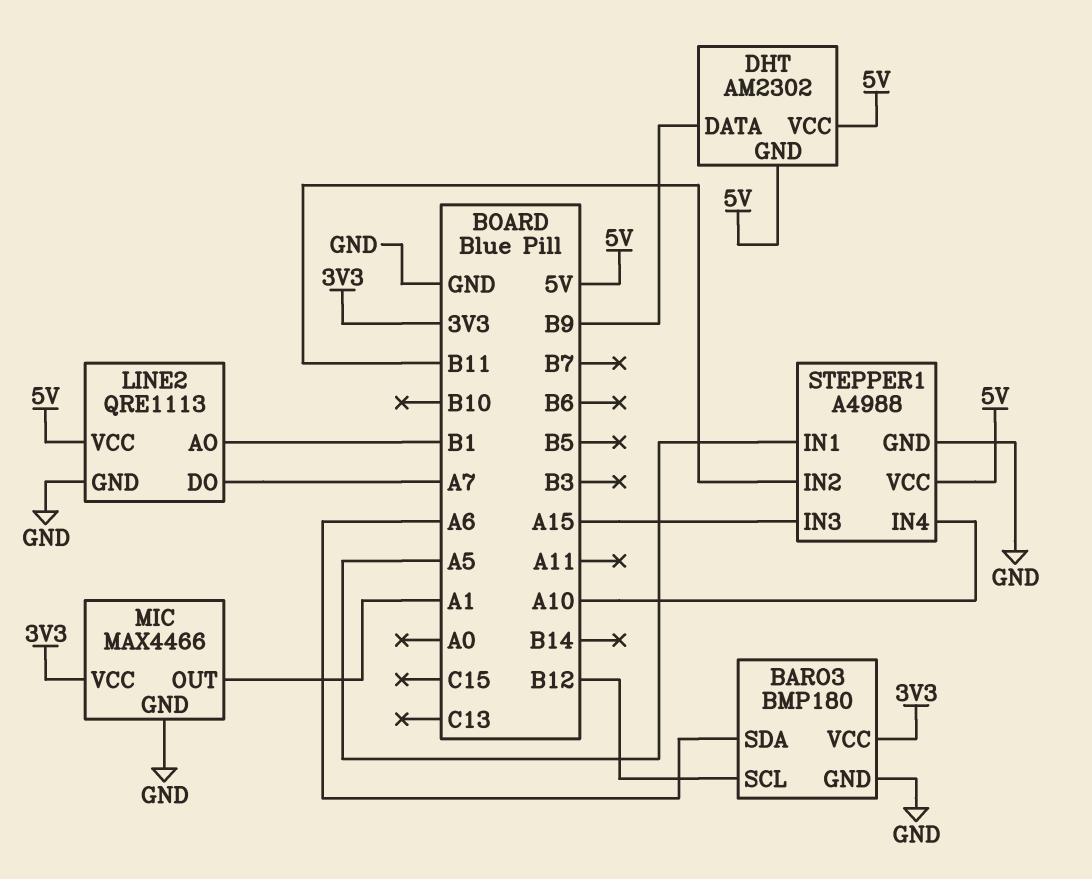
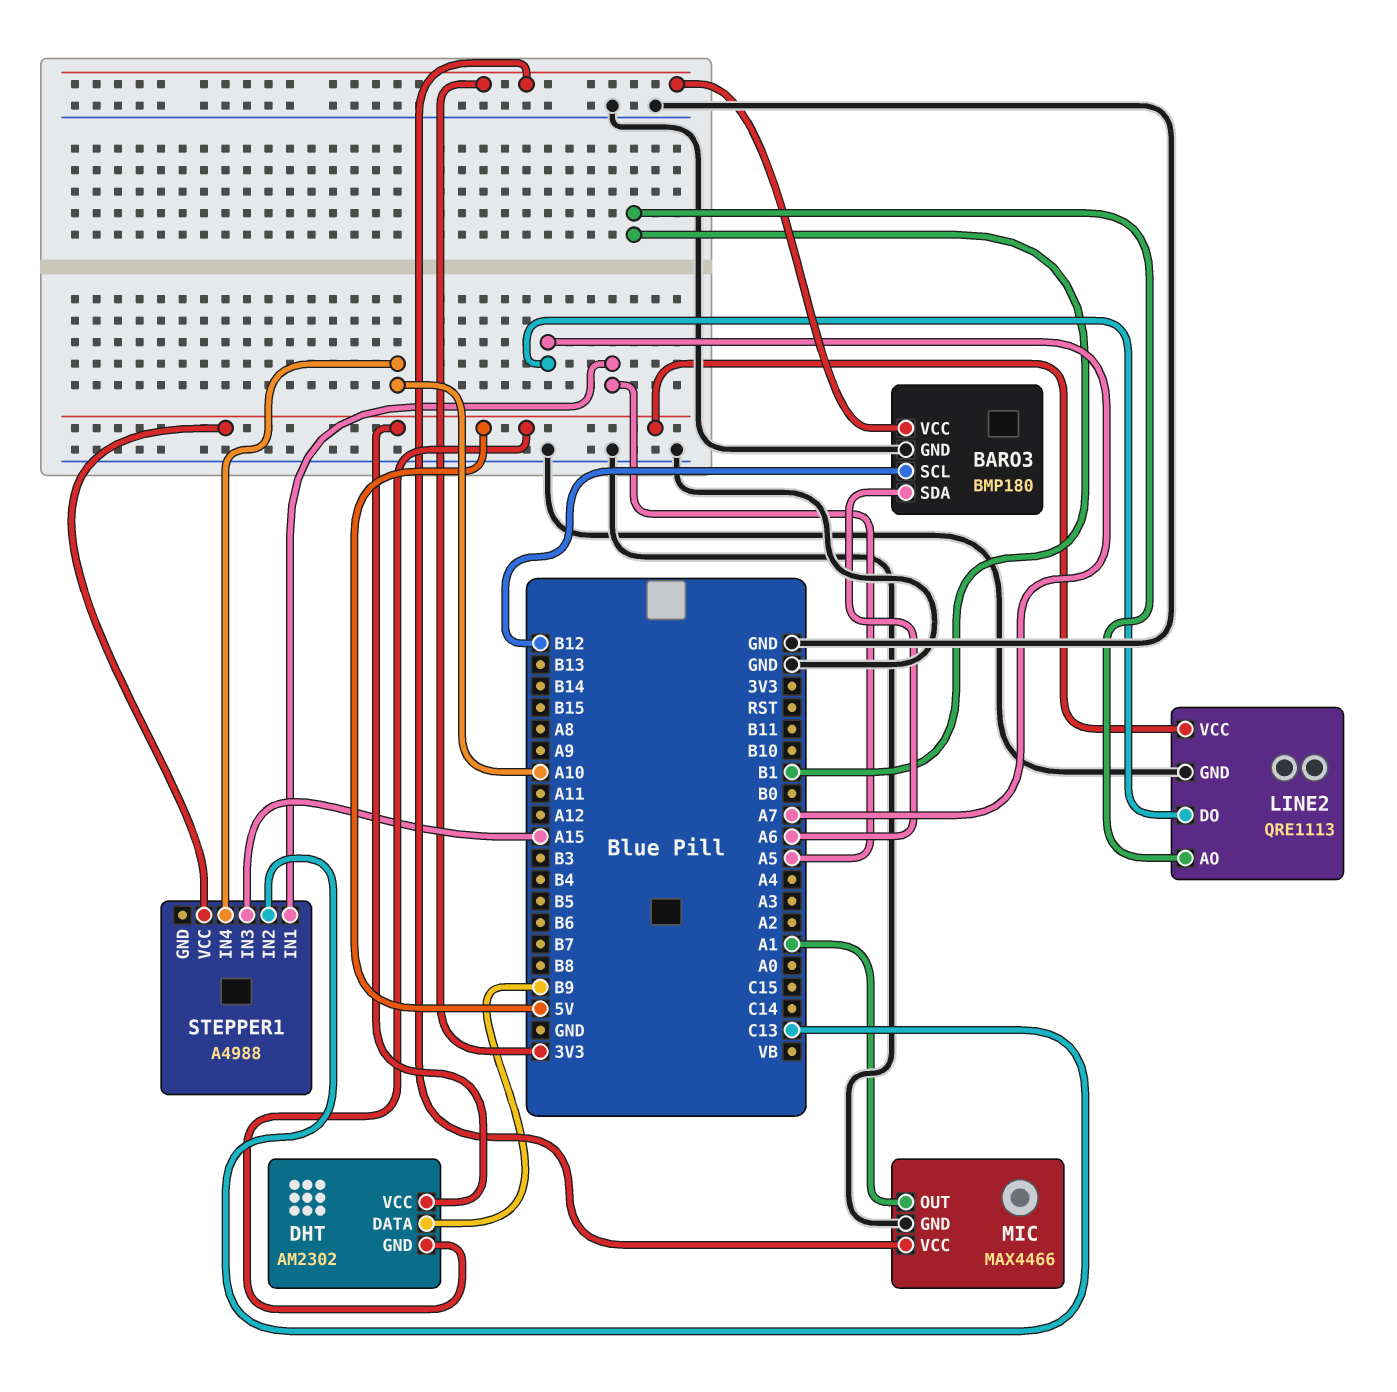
STEPPER1 pin GND: GND -> none
STEPPER1 pin IN2: B11 -> C13

